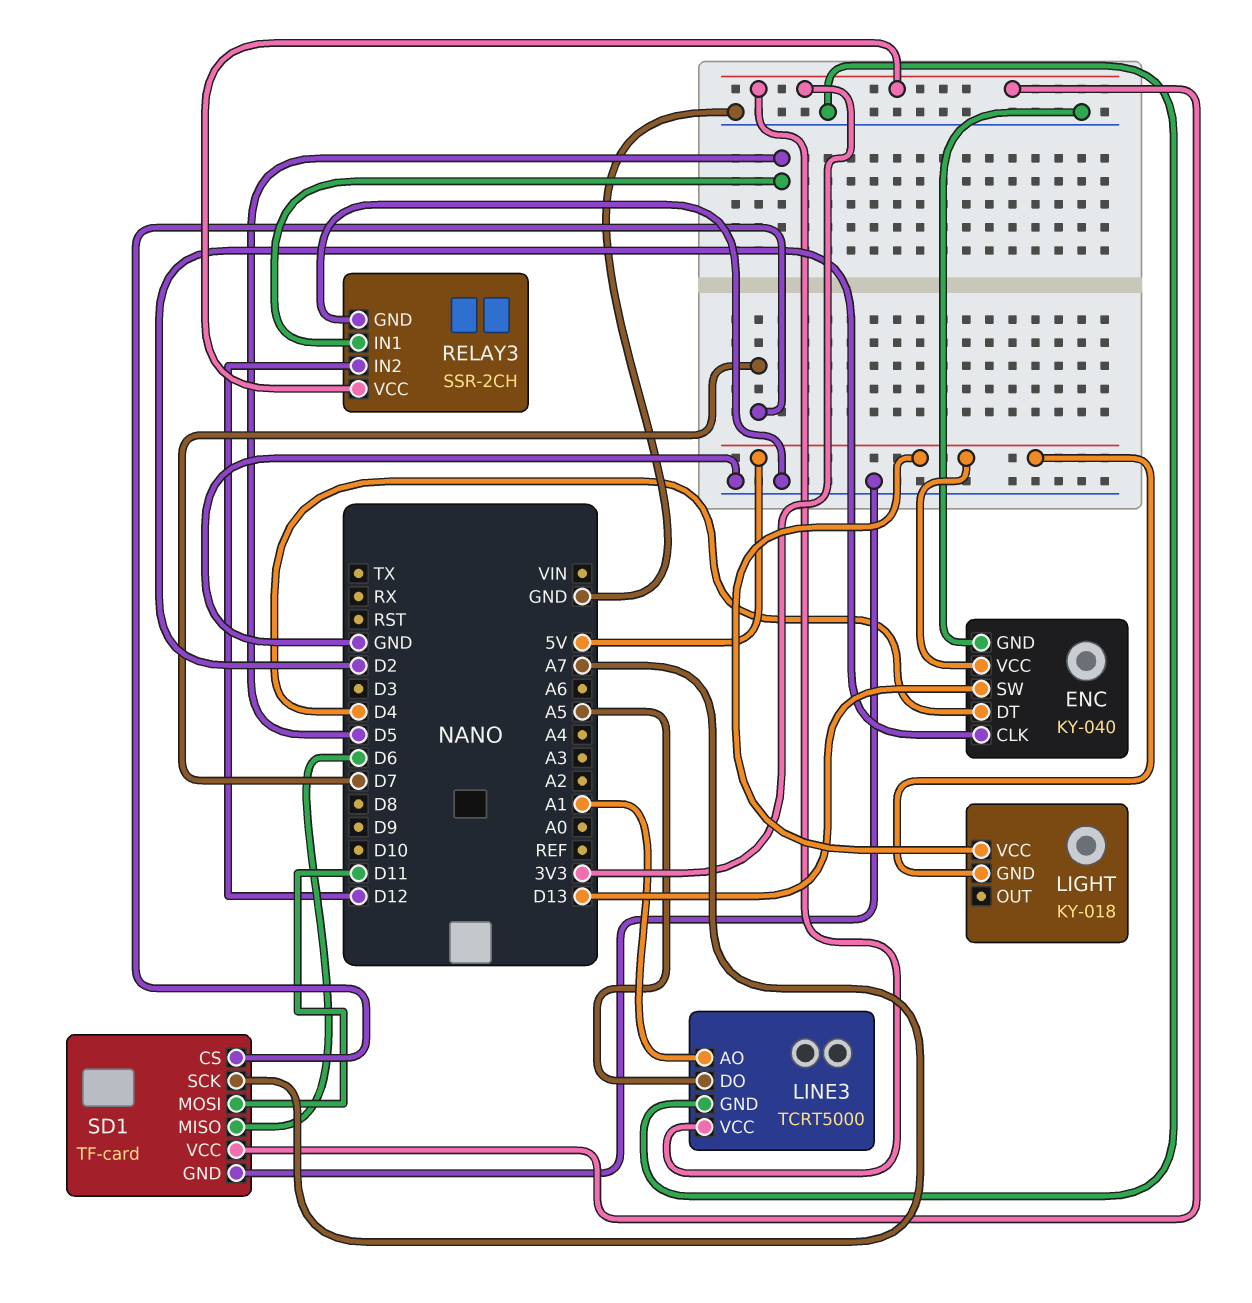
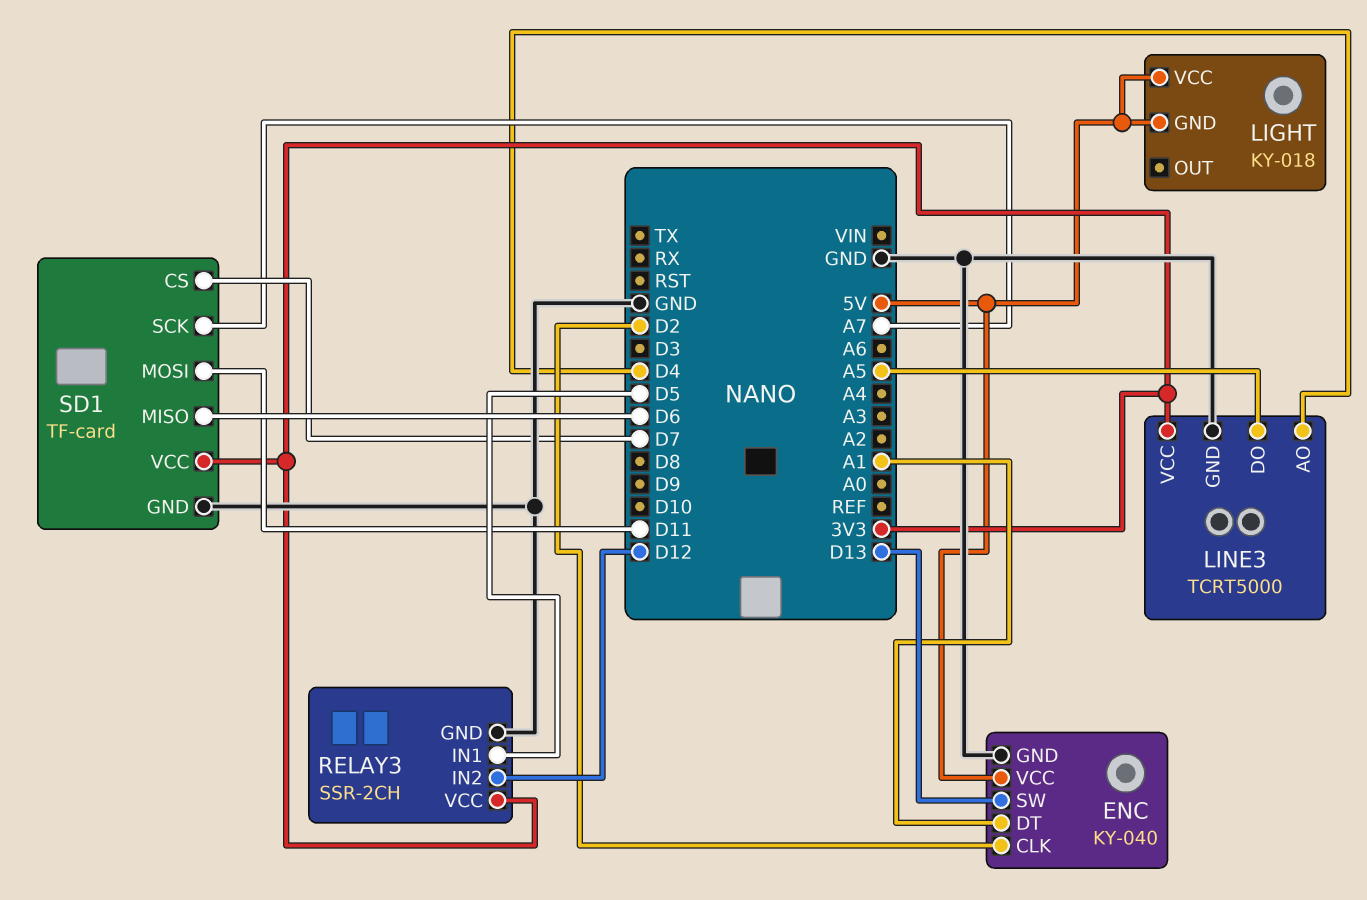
ENC pin DT: D4 -> A1
LINE3 pin AO: A1 -> D4

